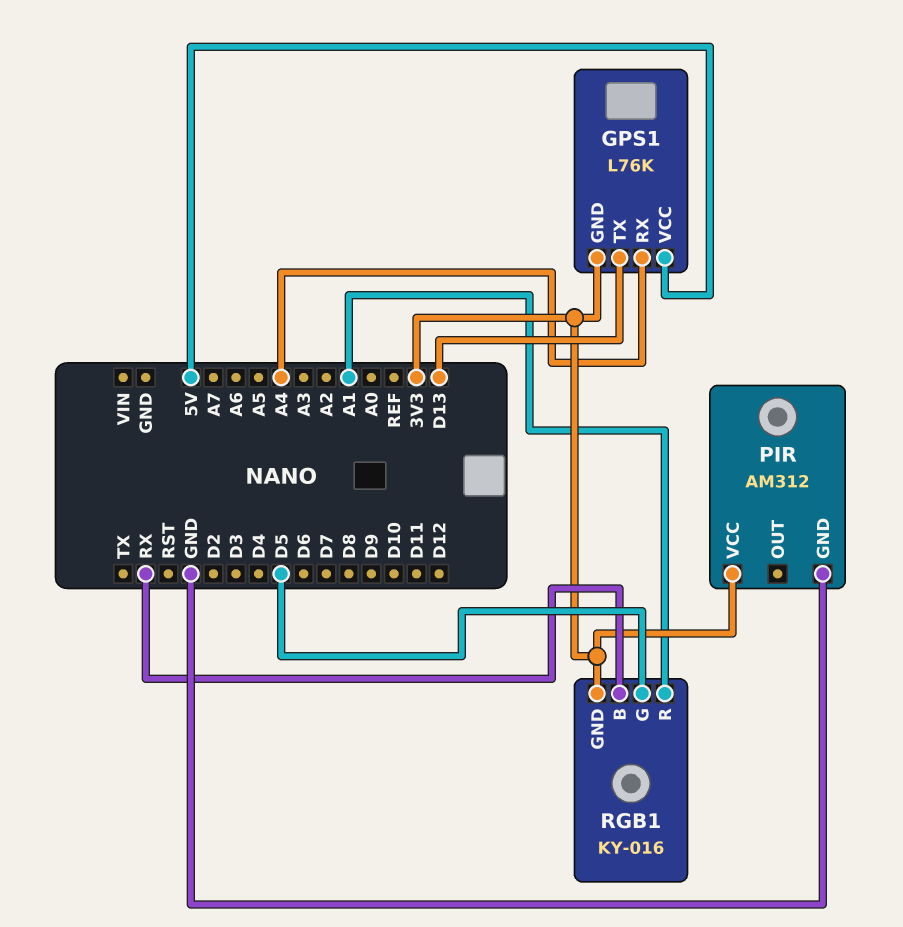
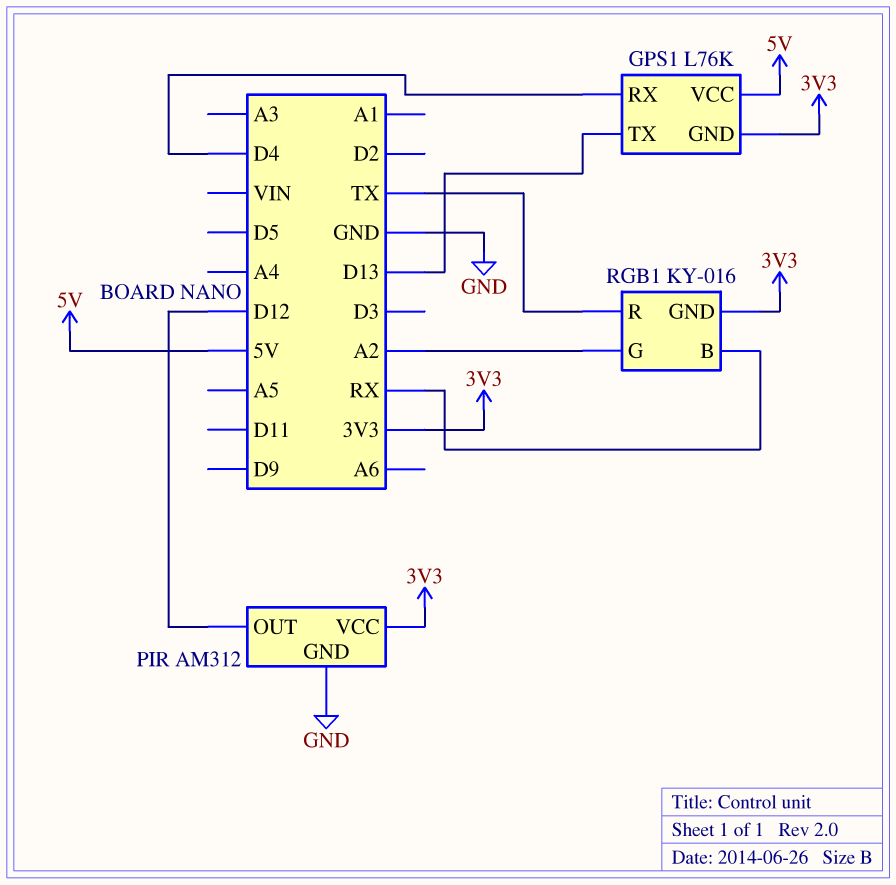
GPS1 pin RX: A4 -> D4
PIR pin OUT: none -> D12
RGB1 pin G: D5 -> A2
RGB1 pin R: A1 -> TX

